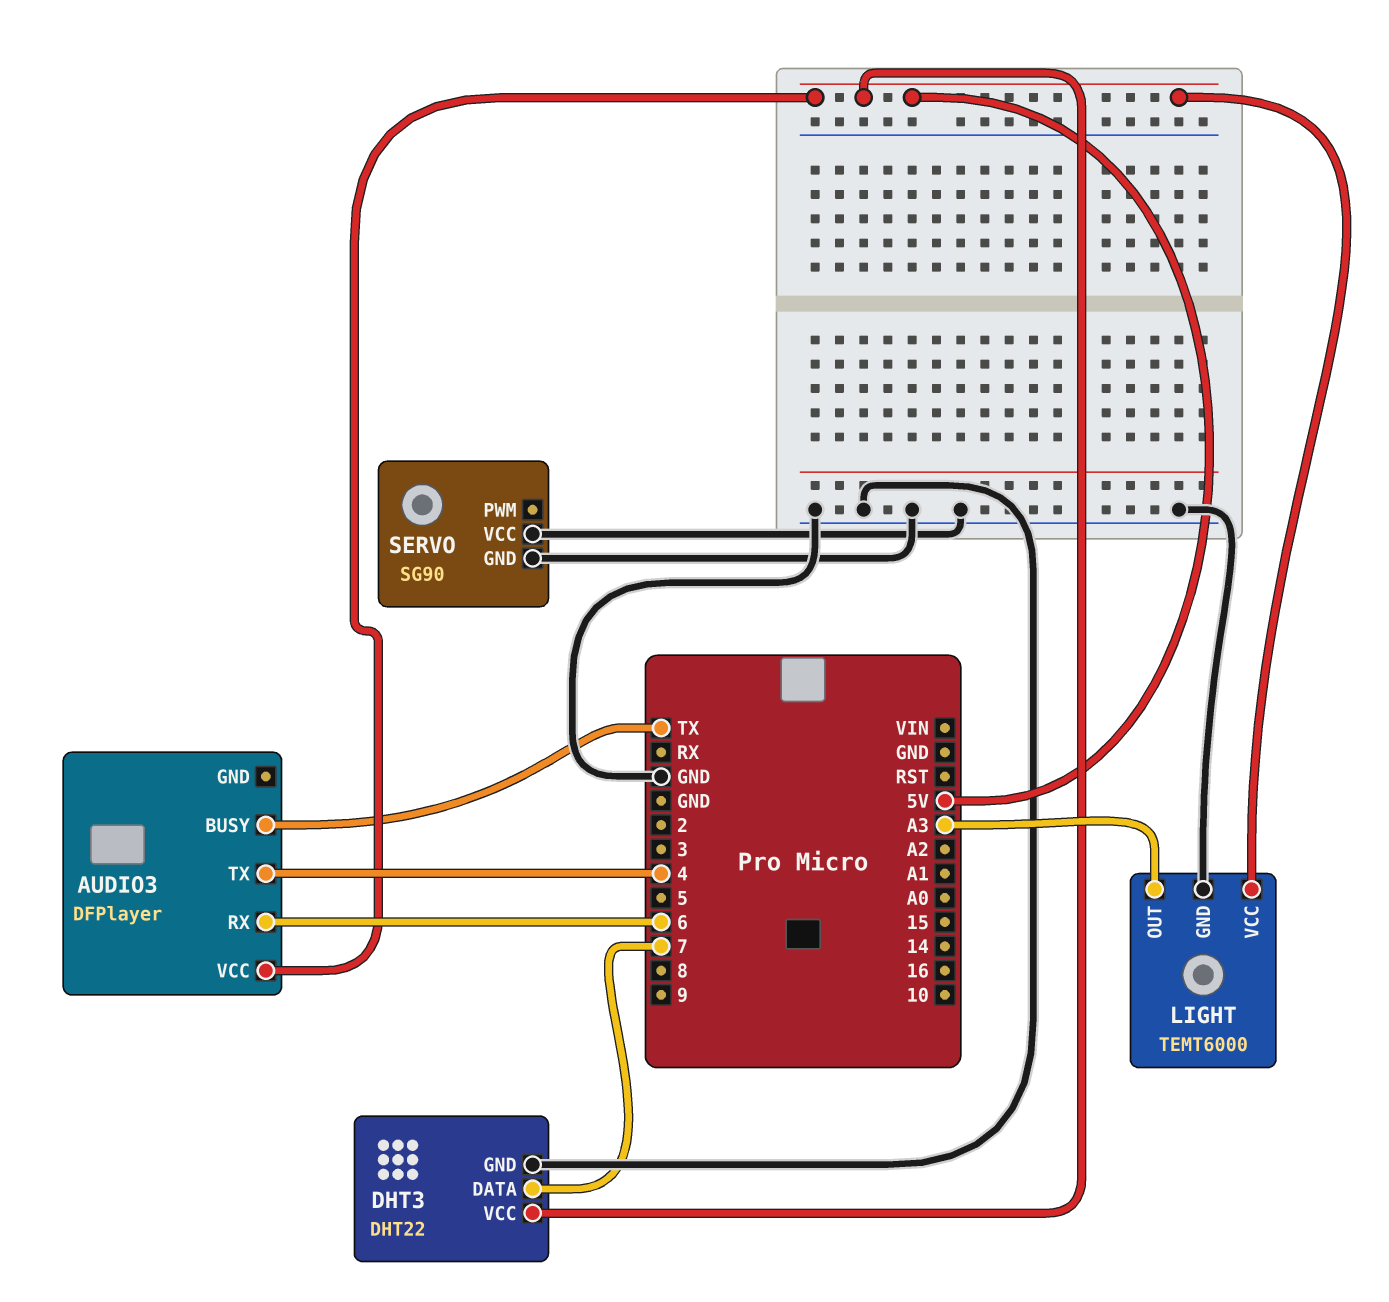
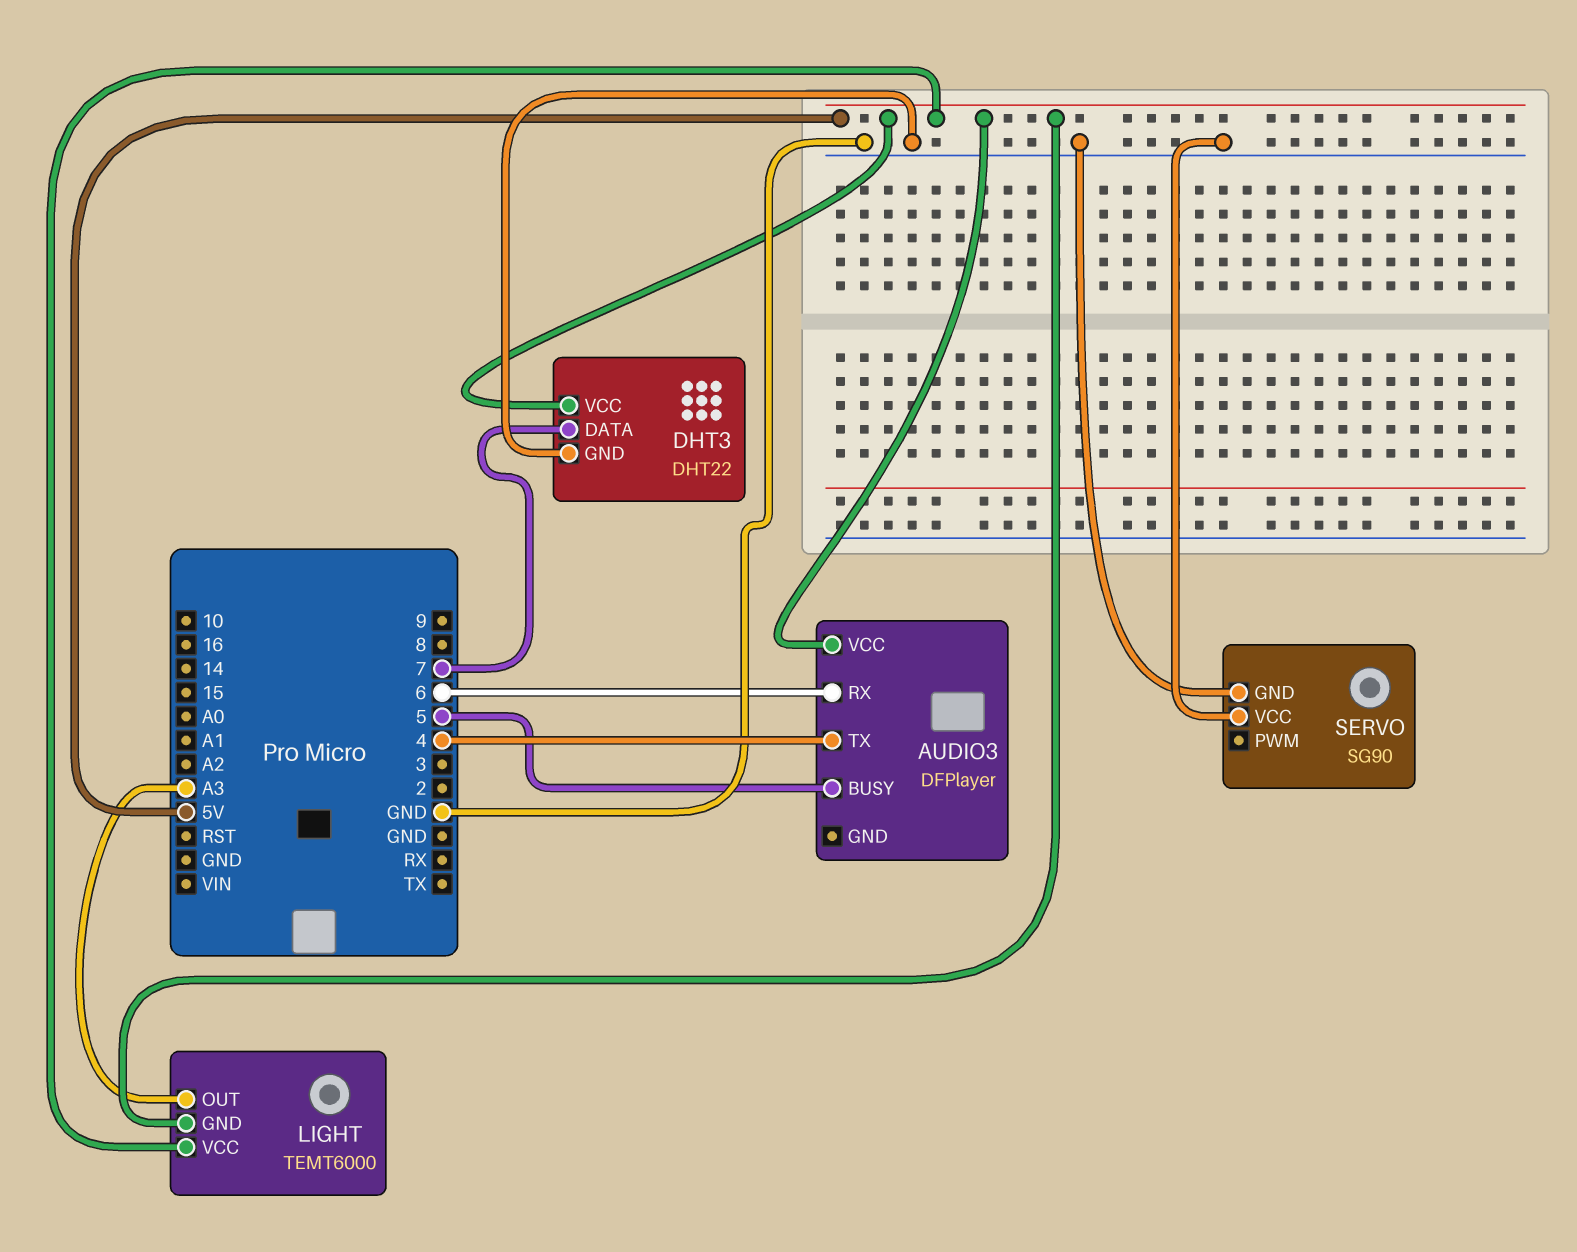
AUDIO3 pin BUSY: TX -> 5
LIGHT pin GND: GND -> 5V

